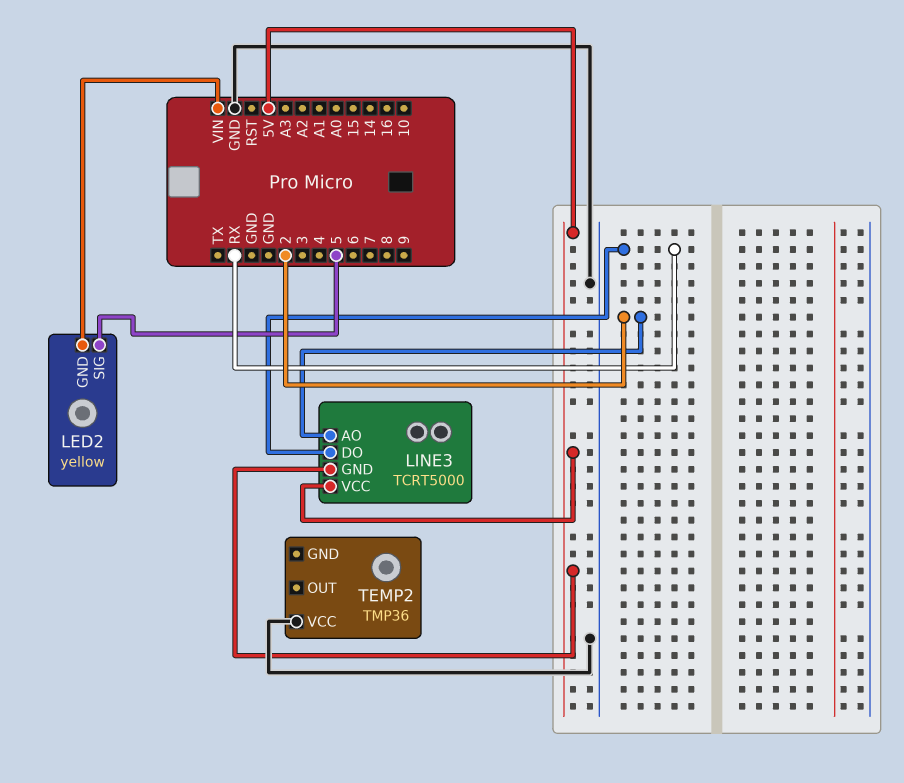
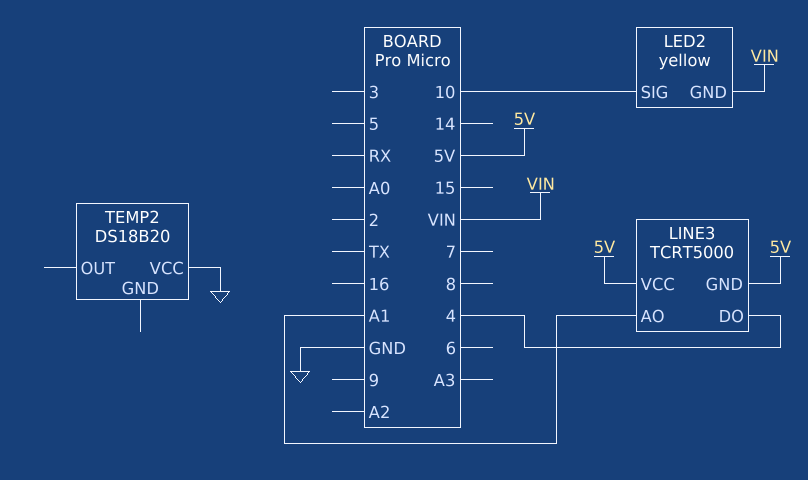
LED2 pin SIG: 5 -> 10
LINE3 pin AO: 2 -> A1
LINE3 pin DO: RX -> 4
TEMP2: TMP36 -> DS18B20

